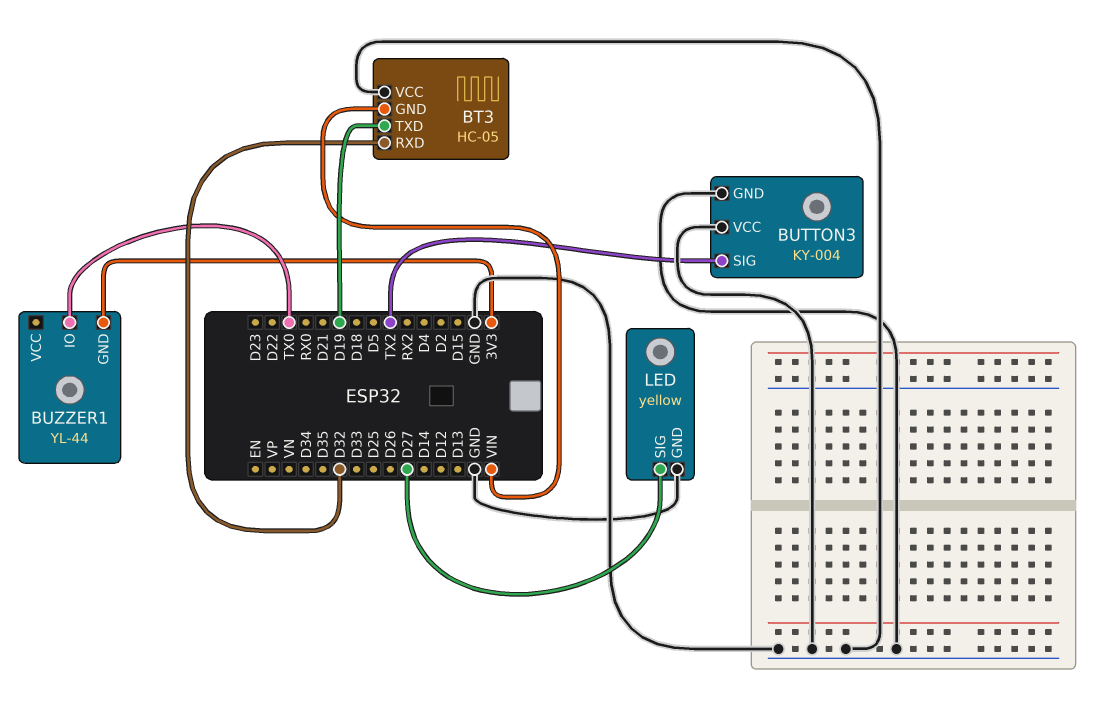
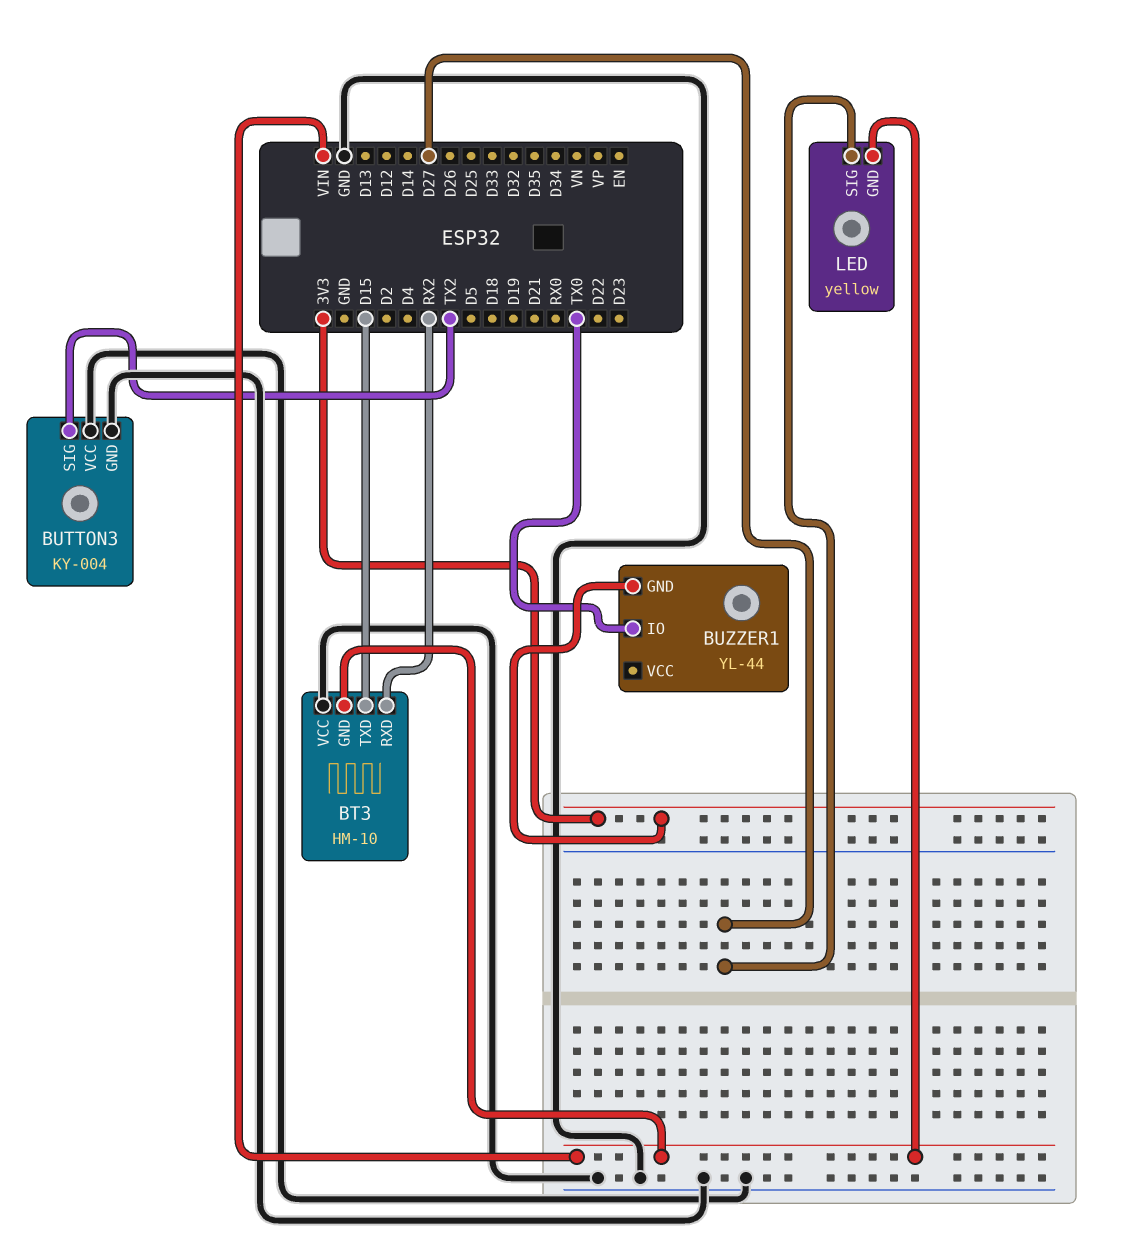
BT3: HC-05 -> HM-10
BT3 pin RXD: D32 -> RX2
BT3 pin TXD: D19 -> D15
LED pin GND: GND -> VIN

